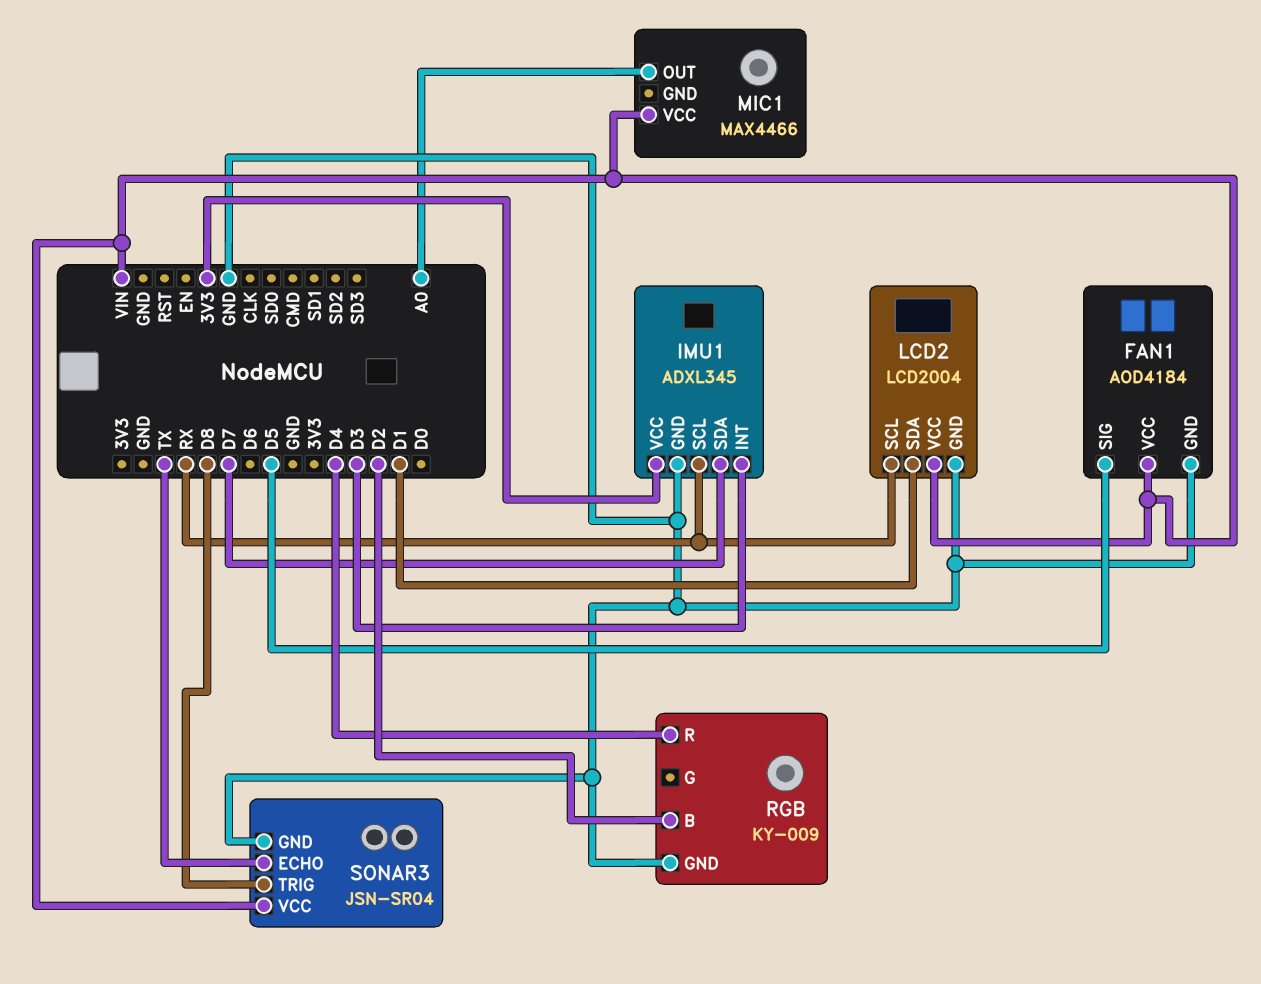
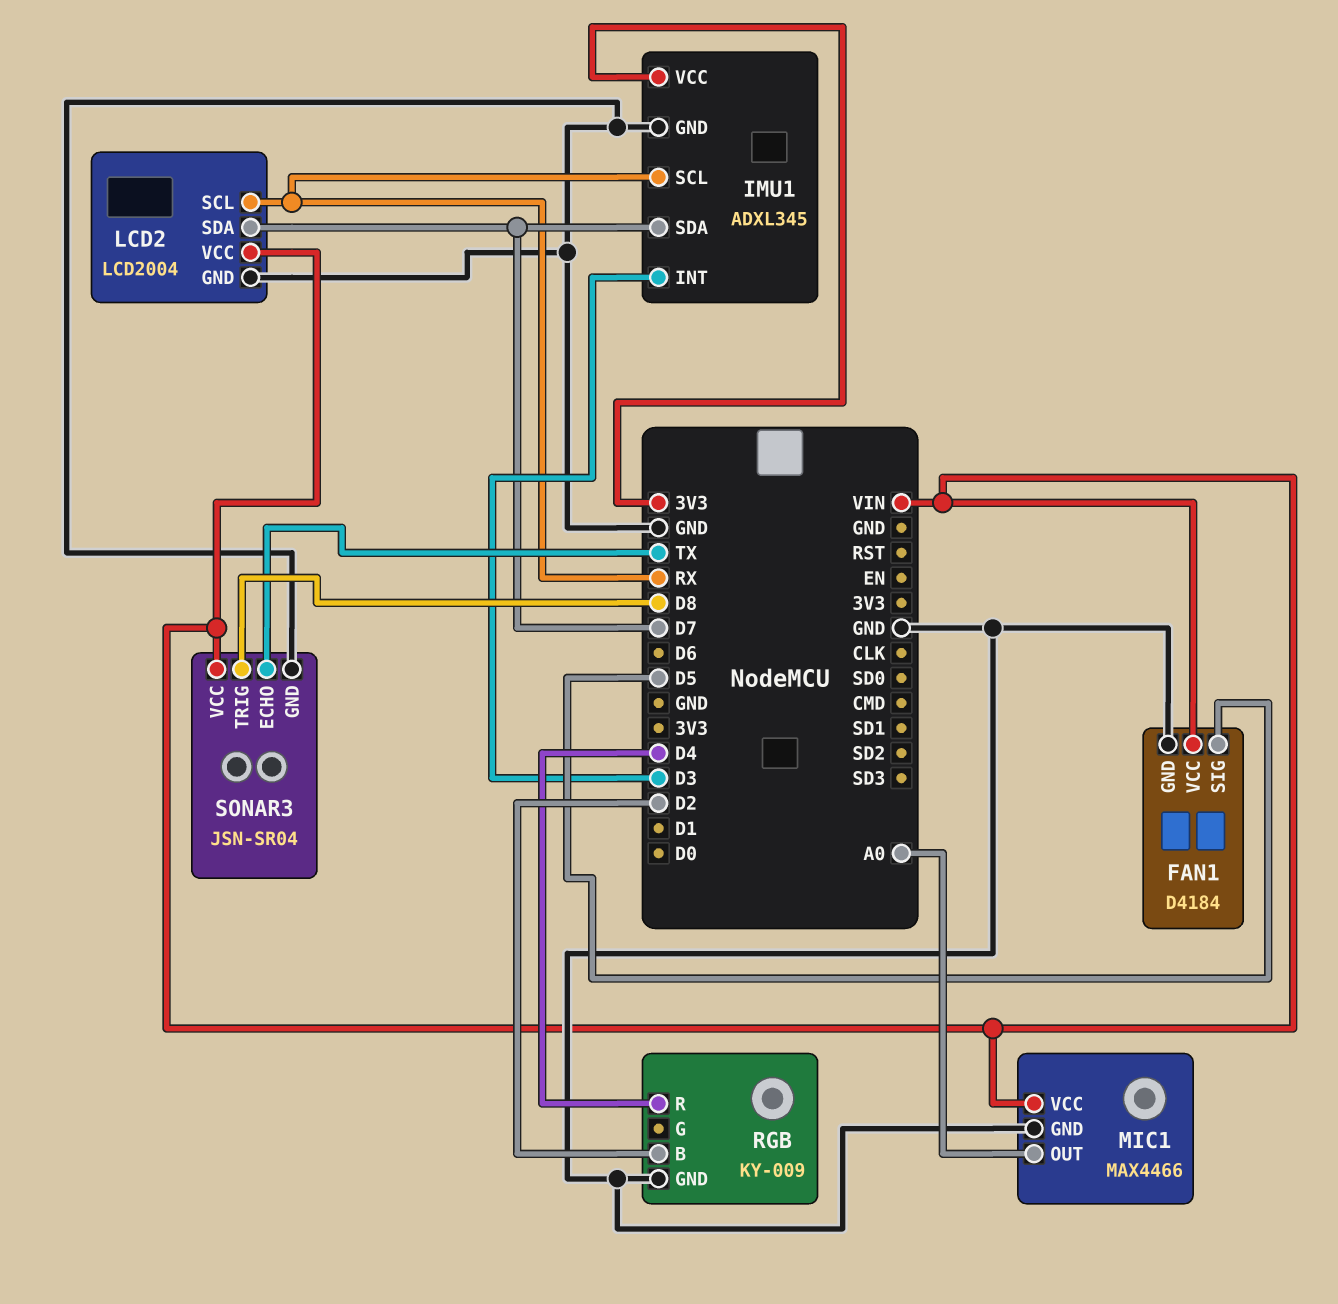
FAN1: AOD4184 -> D4184
LCD2 pin SDA: D1 -> D7
MIC1 pin GND: none -> GND

